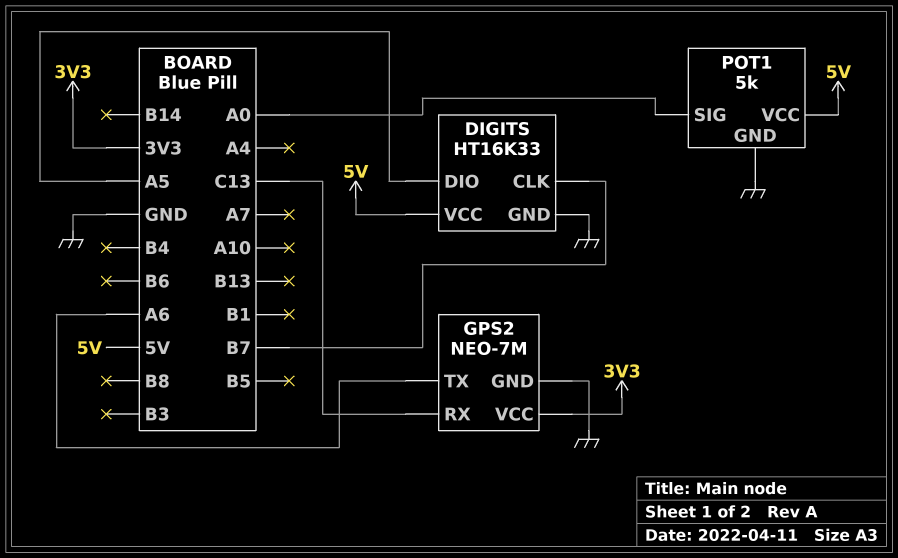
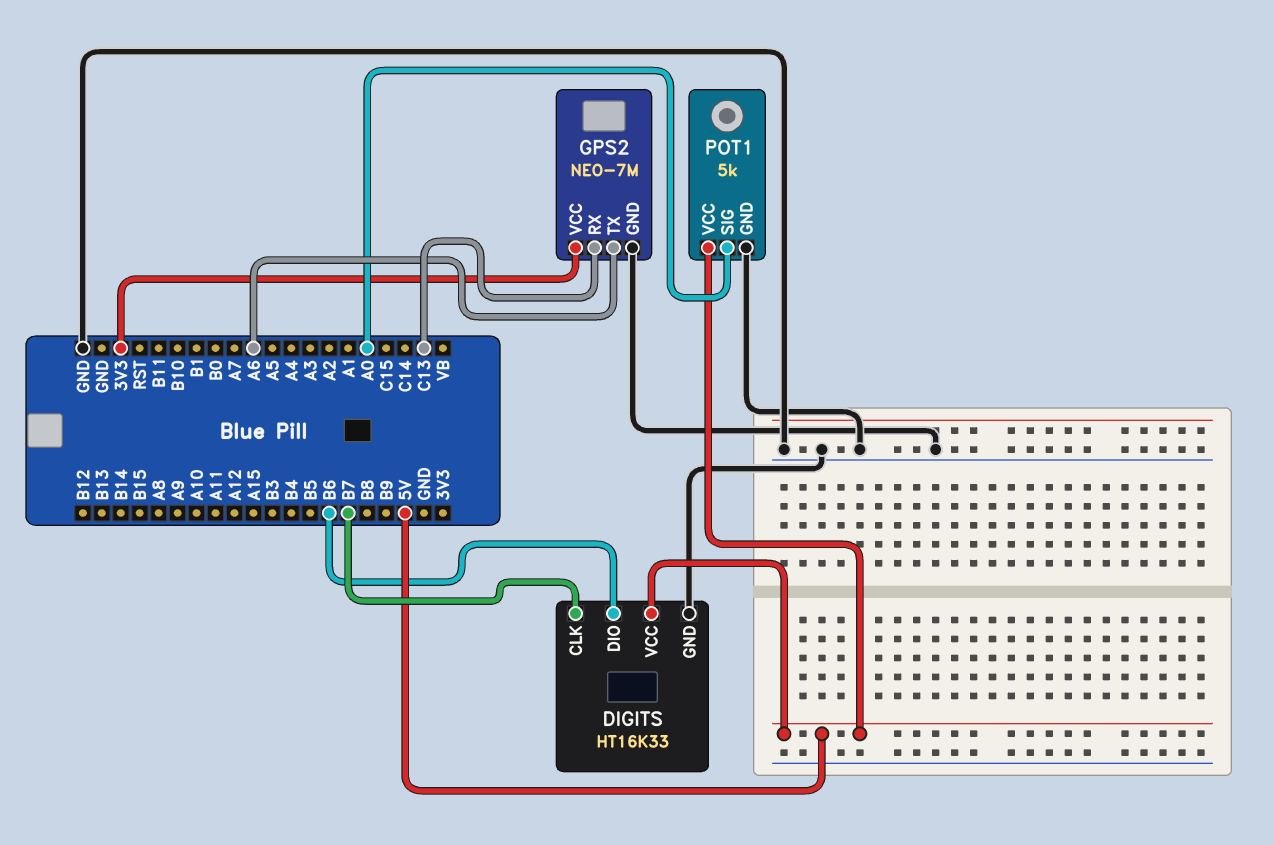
DIGITS pin DIO: A5 -> B6

